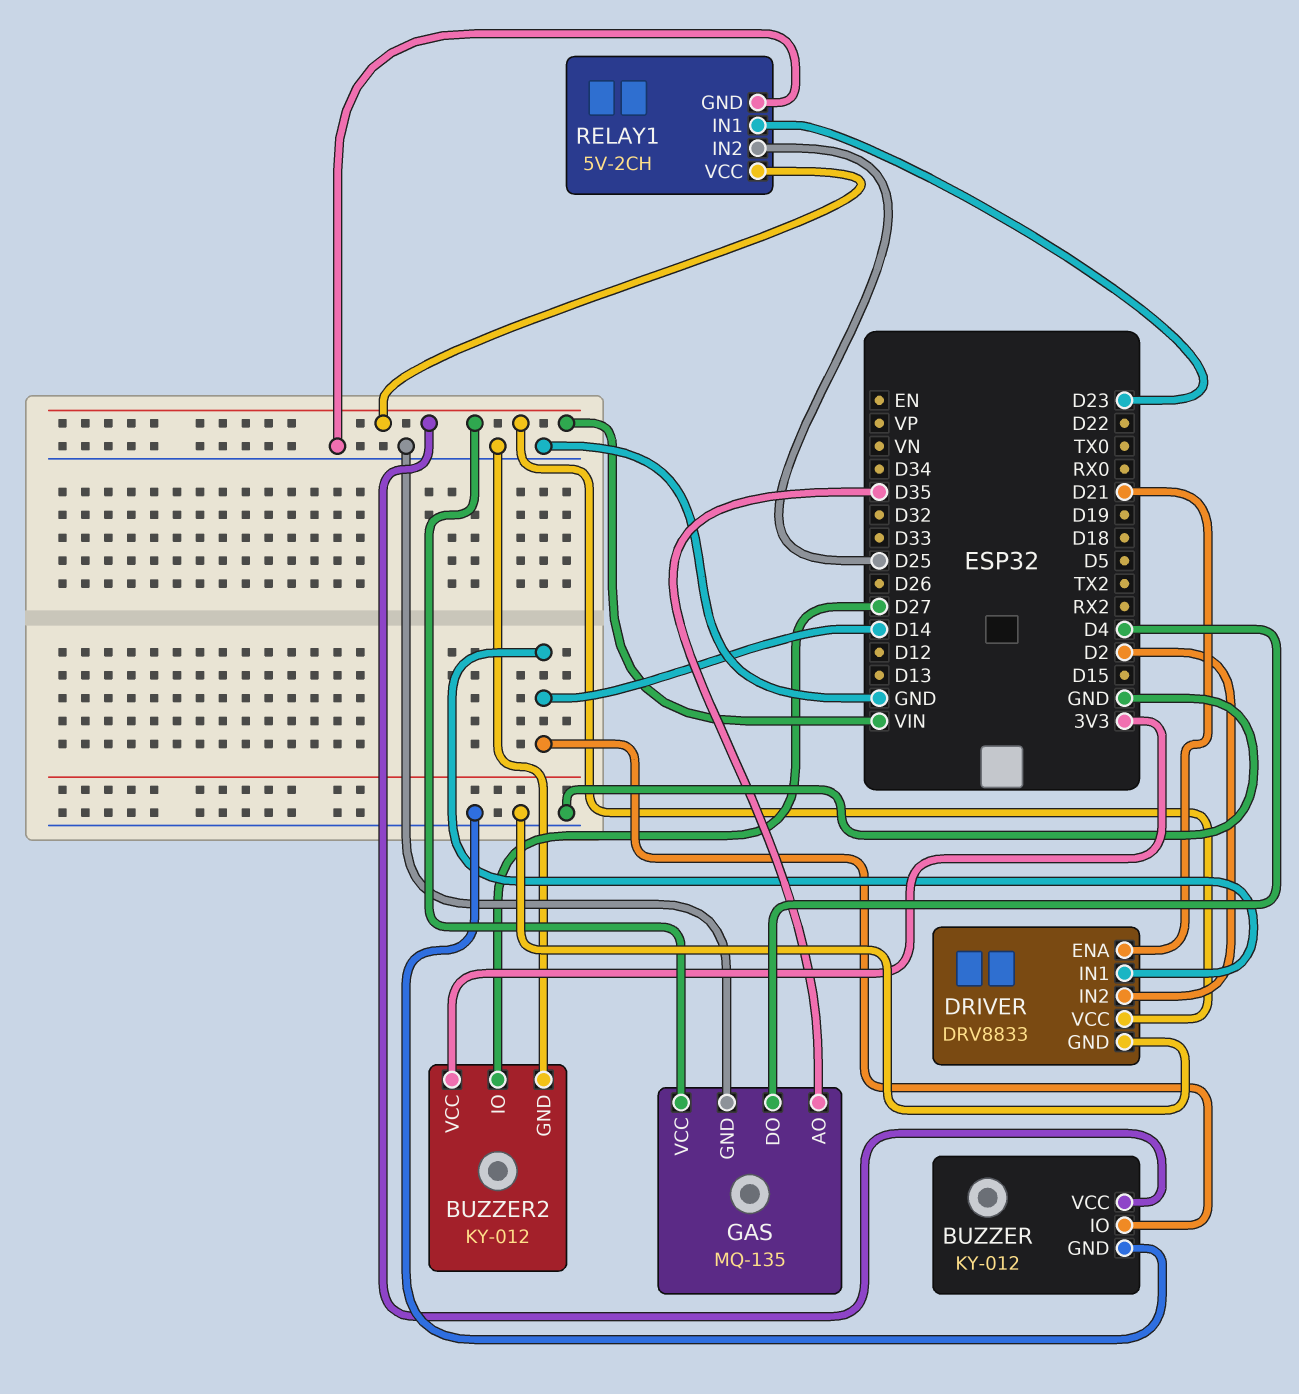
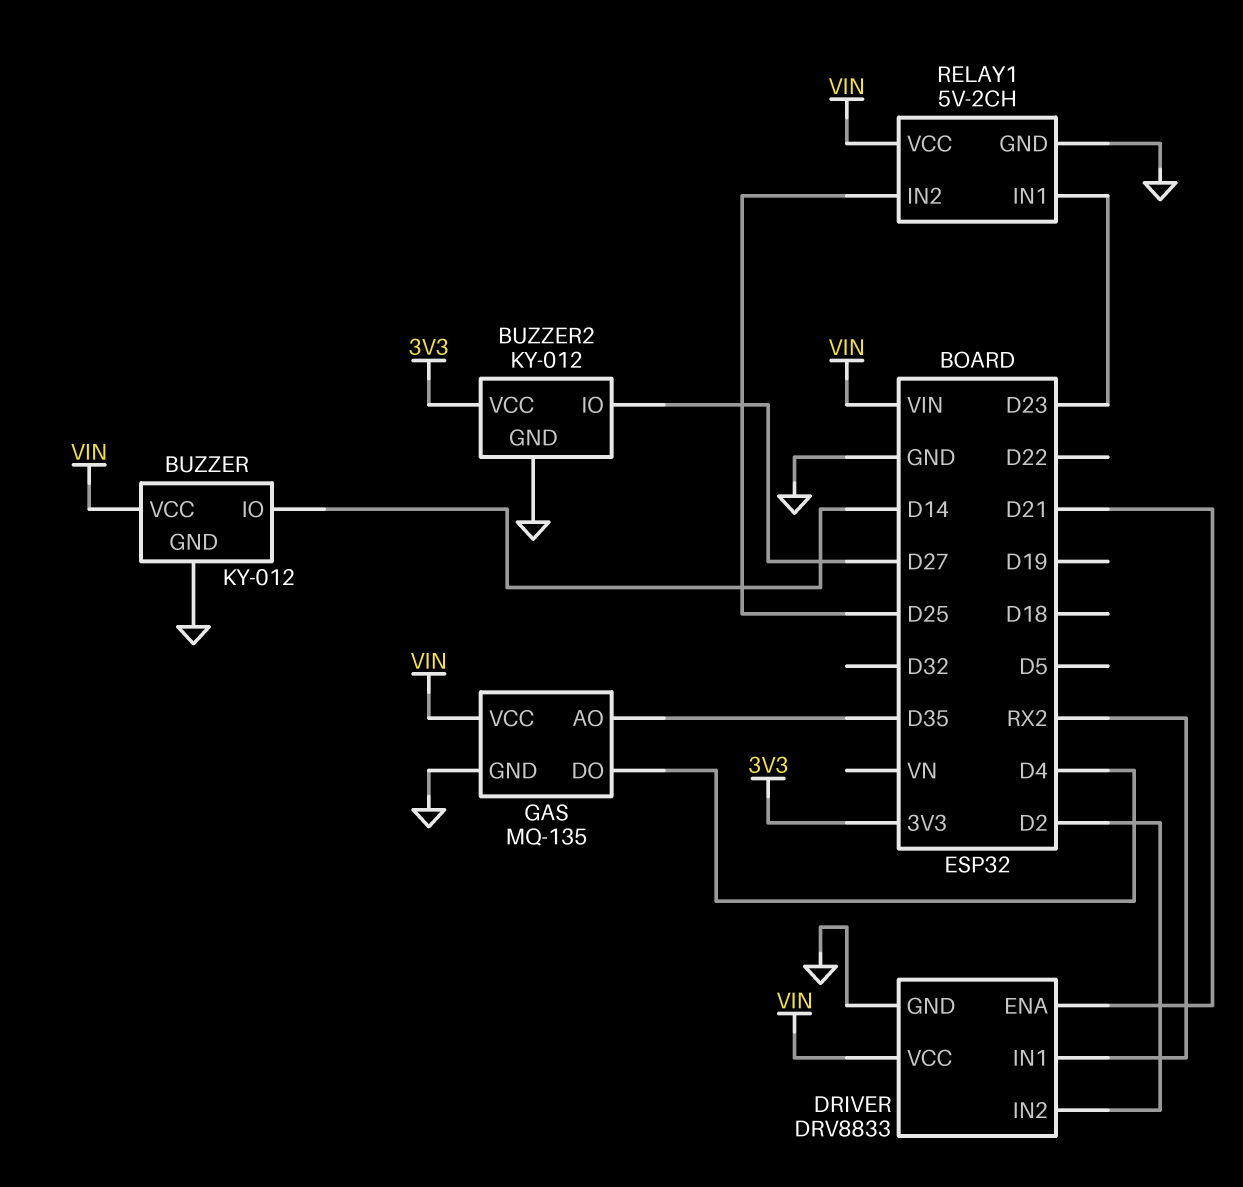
DRIVER pin IN1: D14 -> RX2

